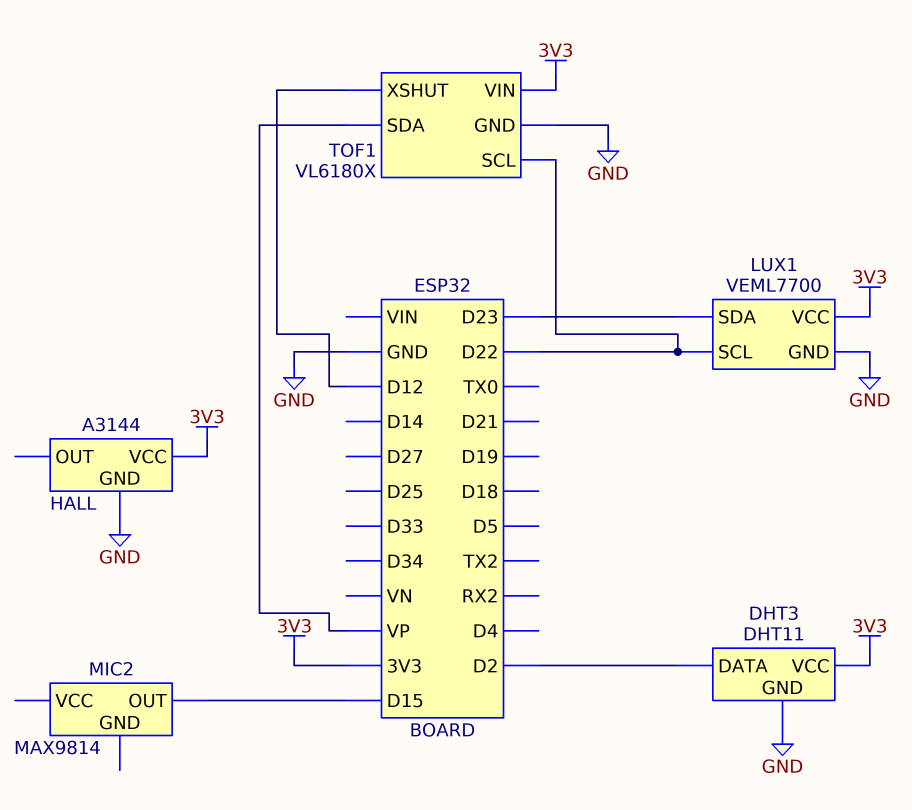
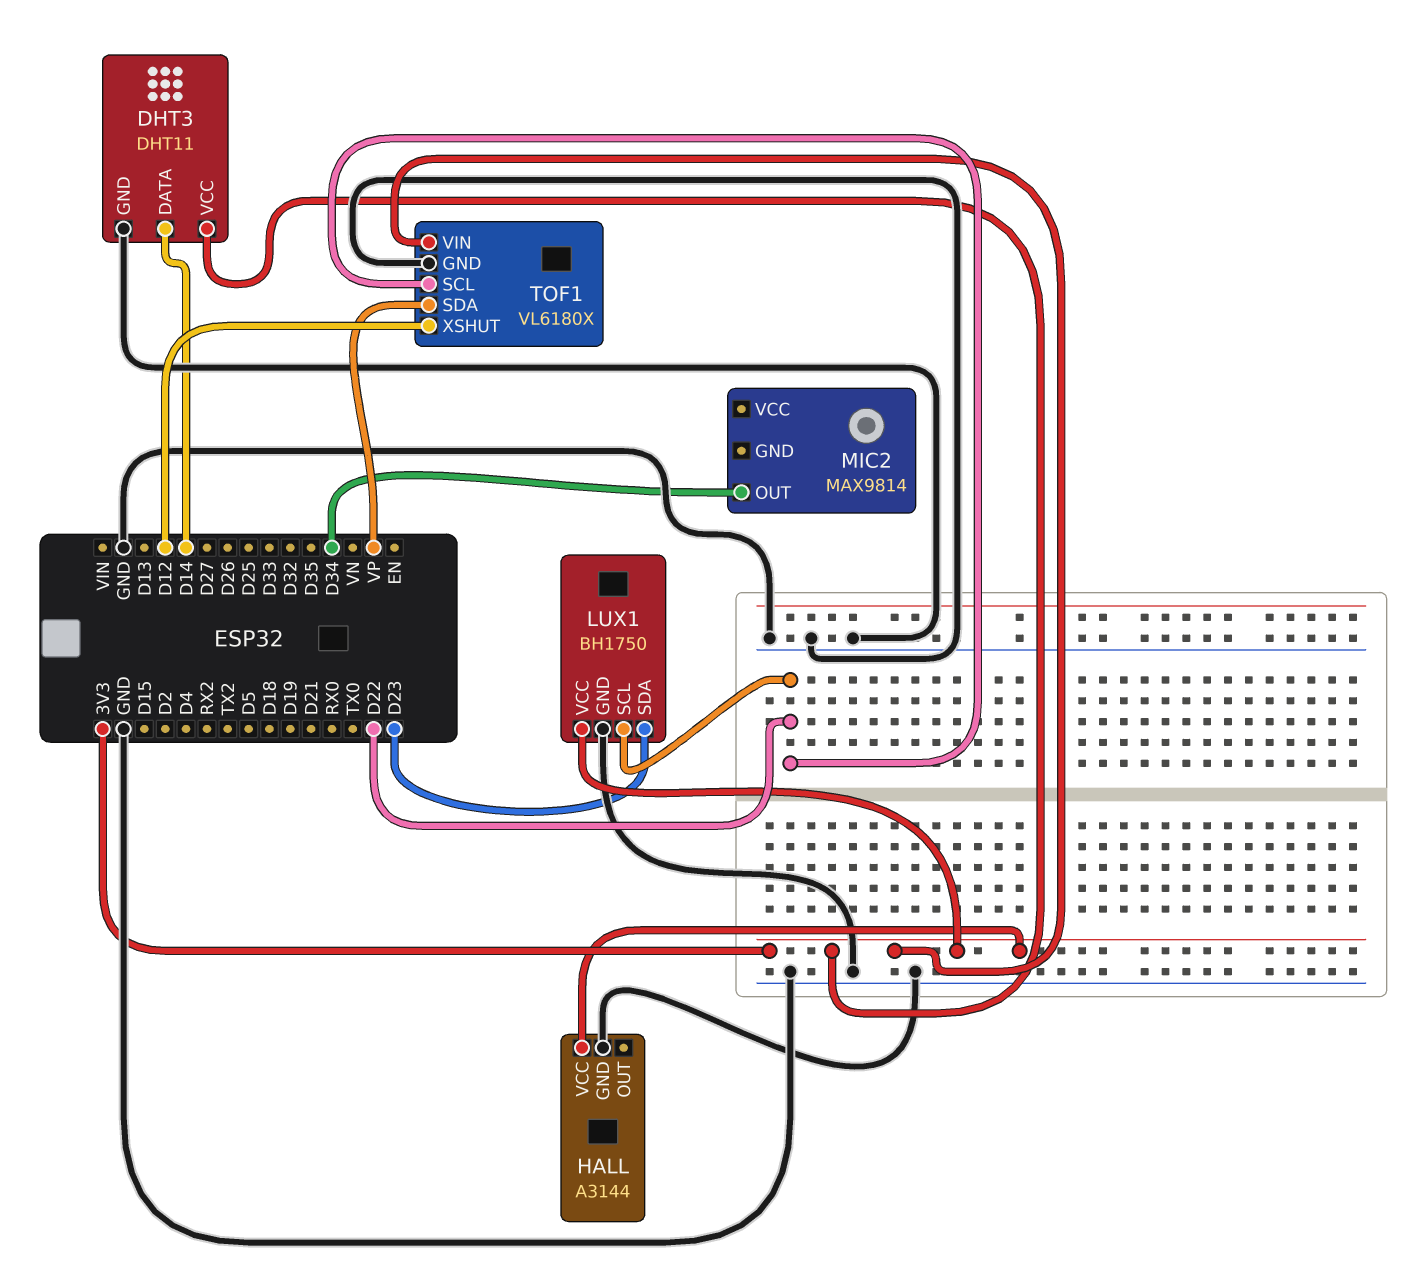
DHT3 pin DATA: D2 -> D14
LUX1: VEML7700 -> BH1750
MIC2 pin OUT: D15 -> D34

